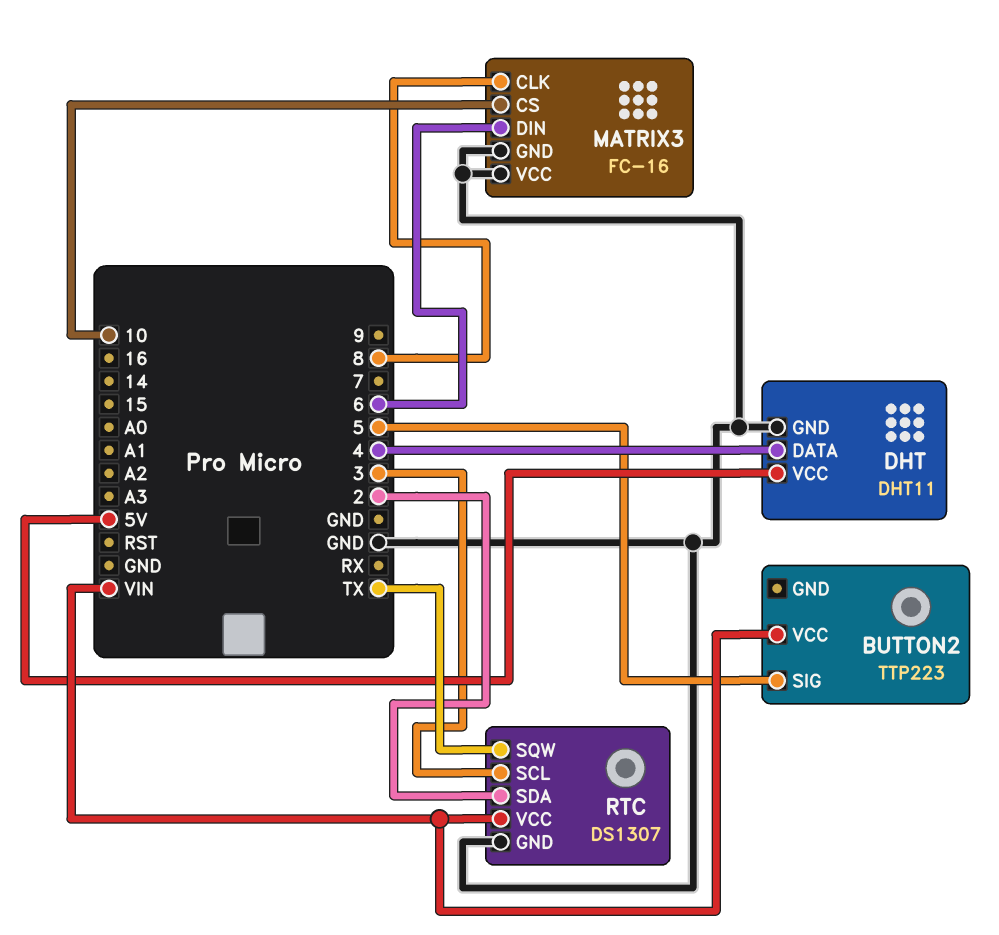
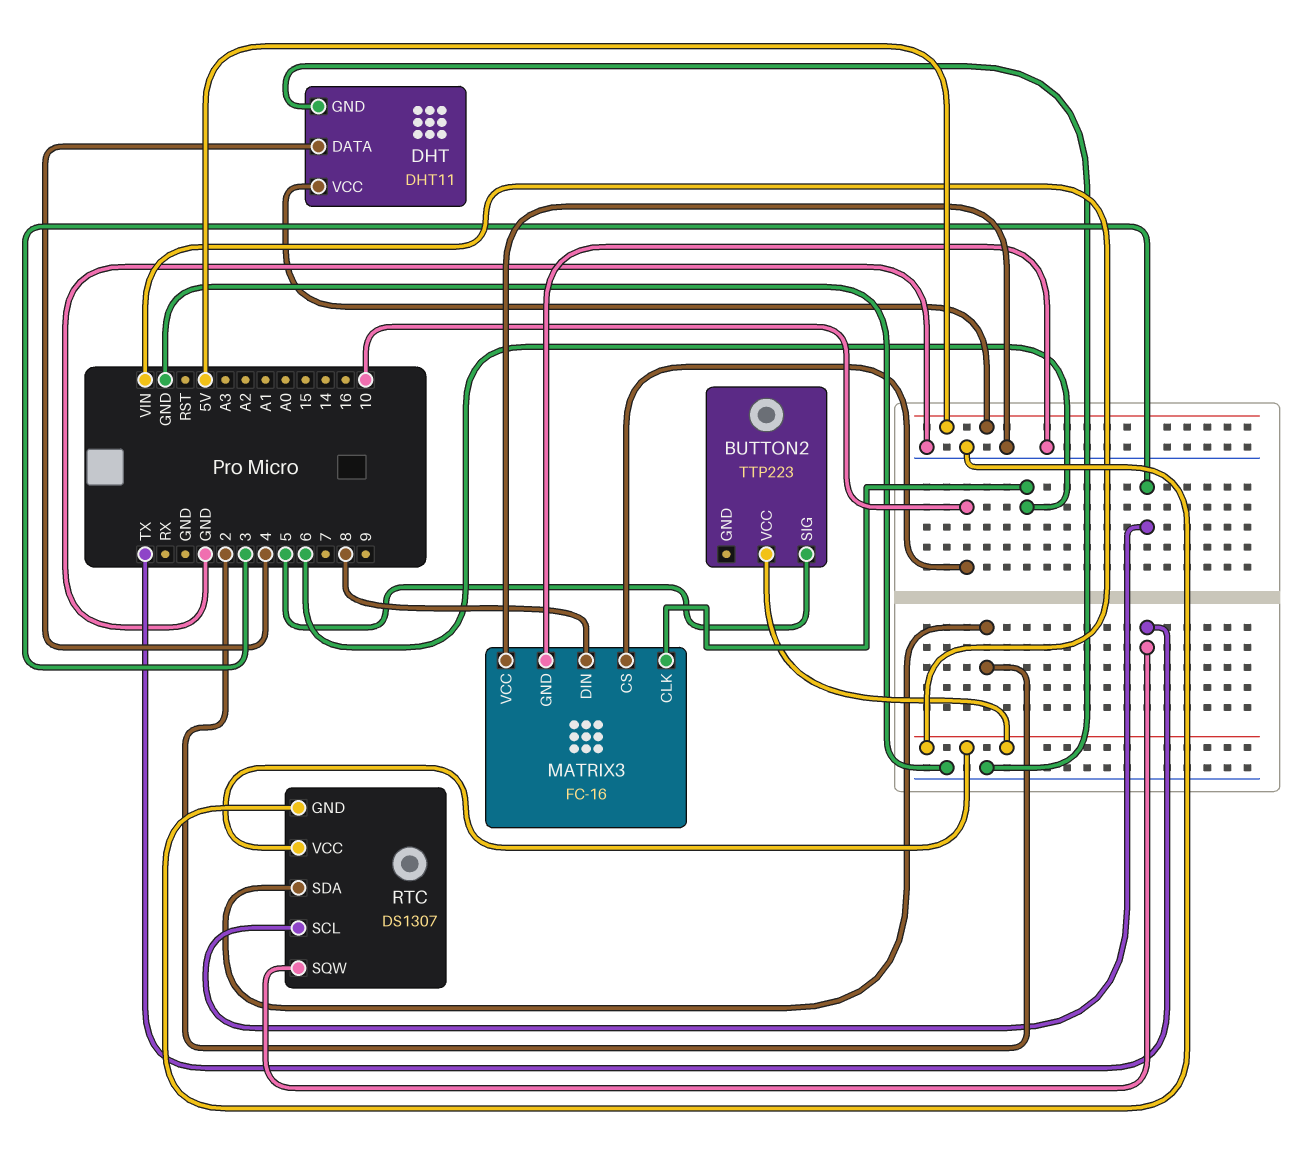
MATRIX3 pin CLK: 8 -> 6
MATRIX3 pin DIN: 6 -> 8

